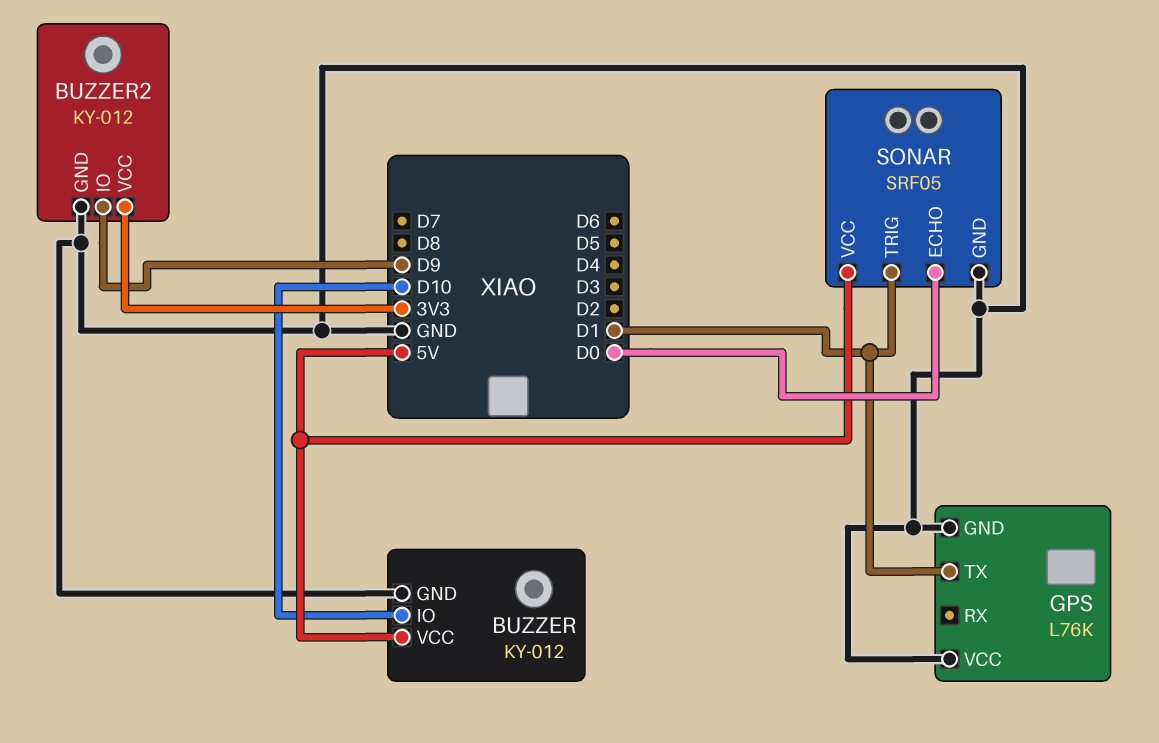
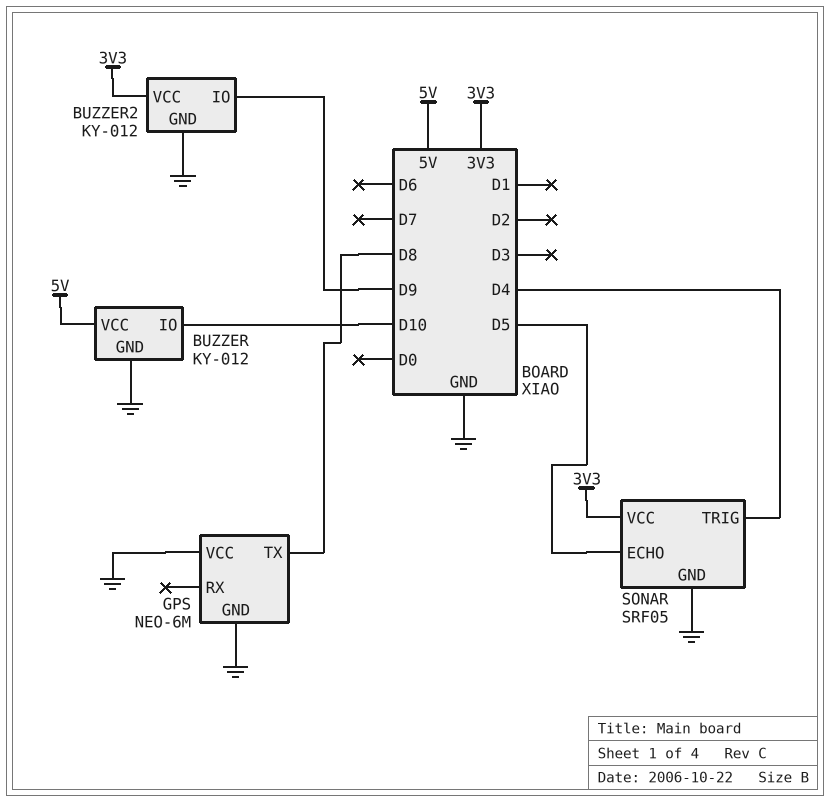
GPS: L76K -> NEO-6M
GPS pin TX: D1 -> D8
SONAR pin ECHO: D0 -> D5
SONAR pin TRIG: D1 -> D4
SONAR pin VCC: 5V -> 3V3

